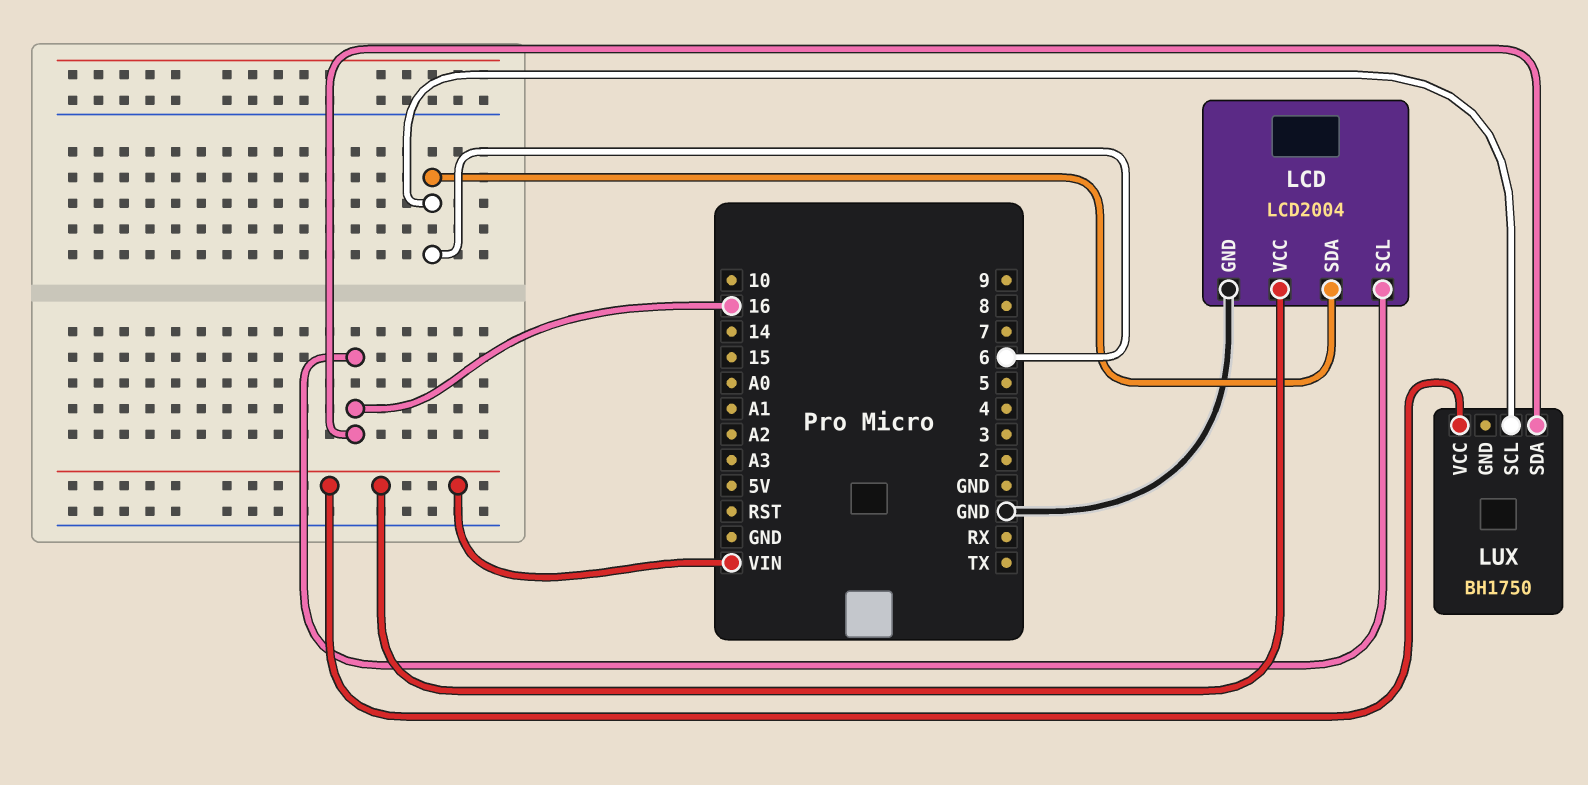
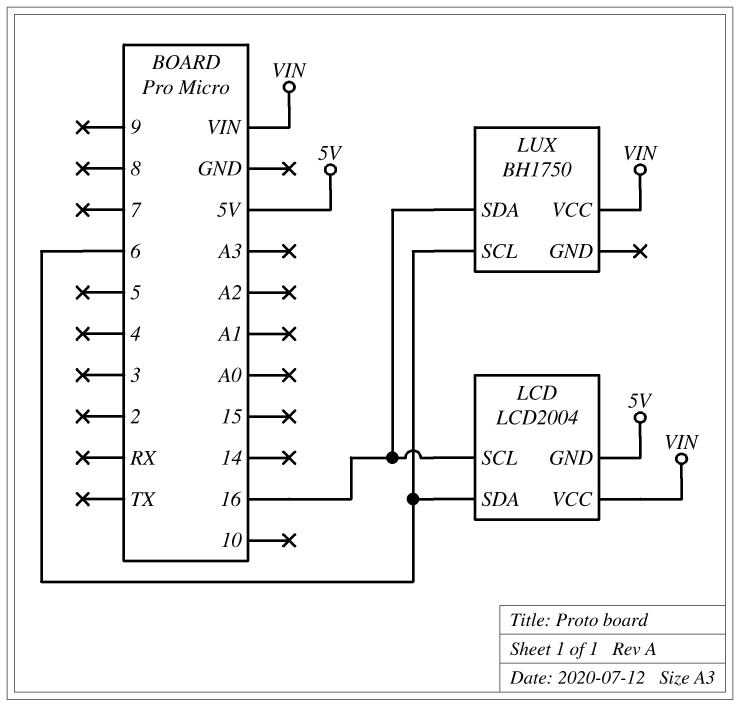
LCD pin GND: GND -> 5V

